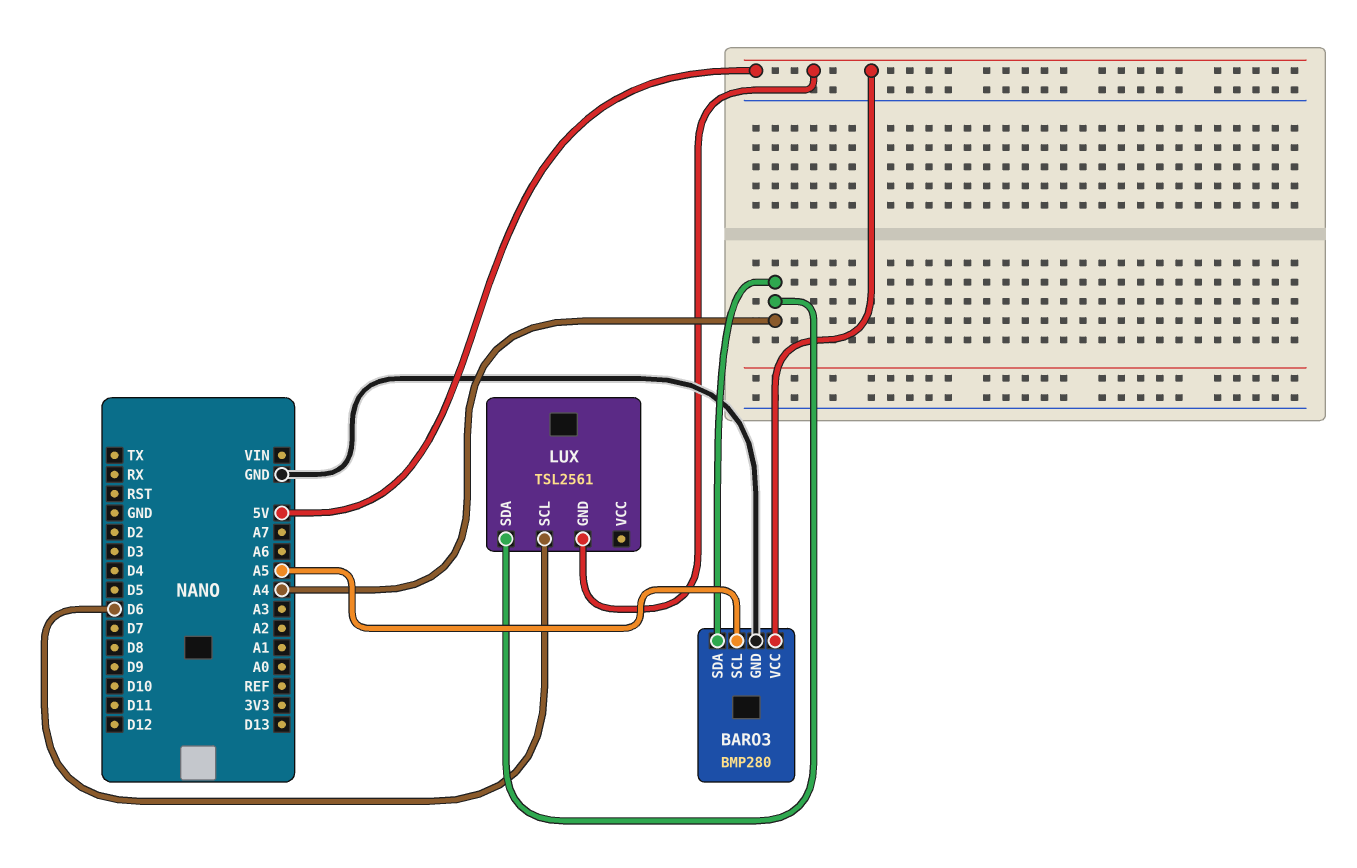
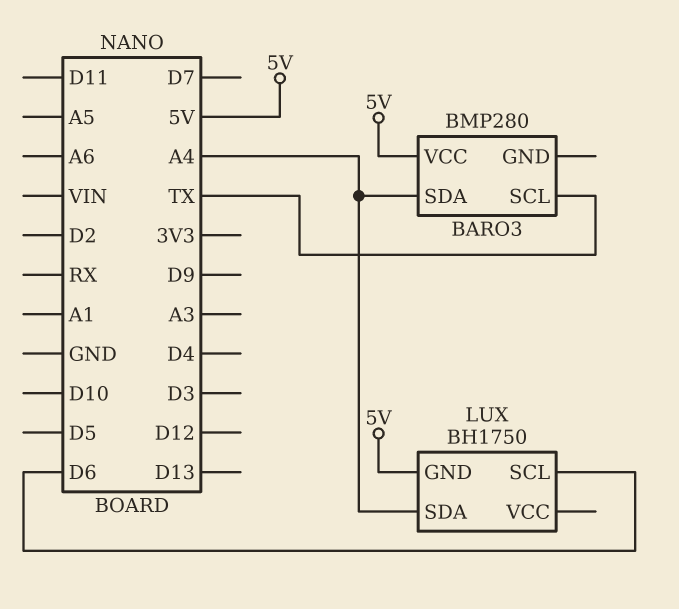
BARO3 pin GND: GND -> none
BARO3 pin SCL: A5 -> TX
LUX: TSL2561 -> BH1750

